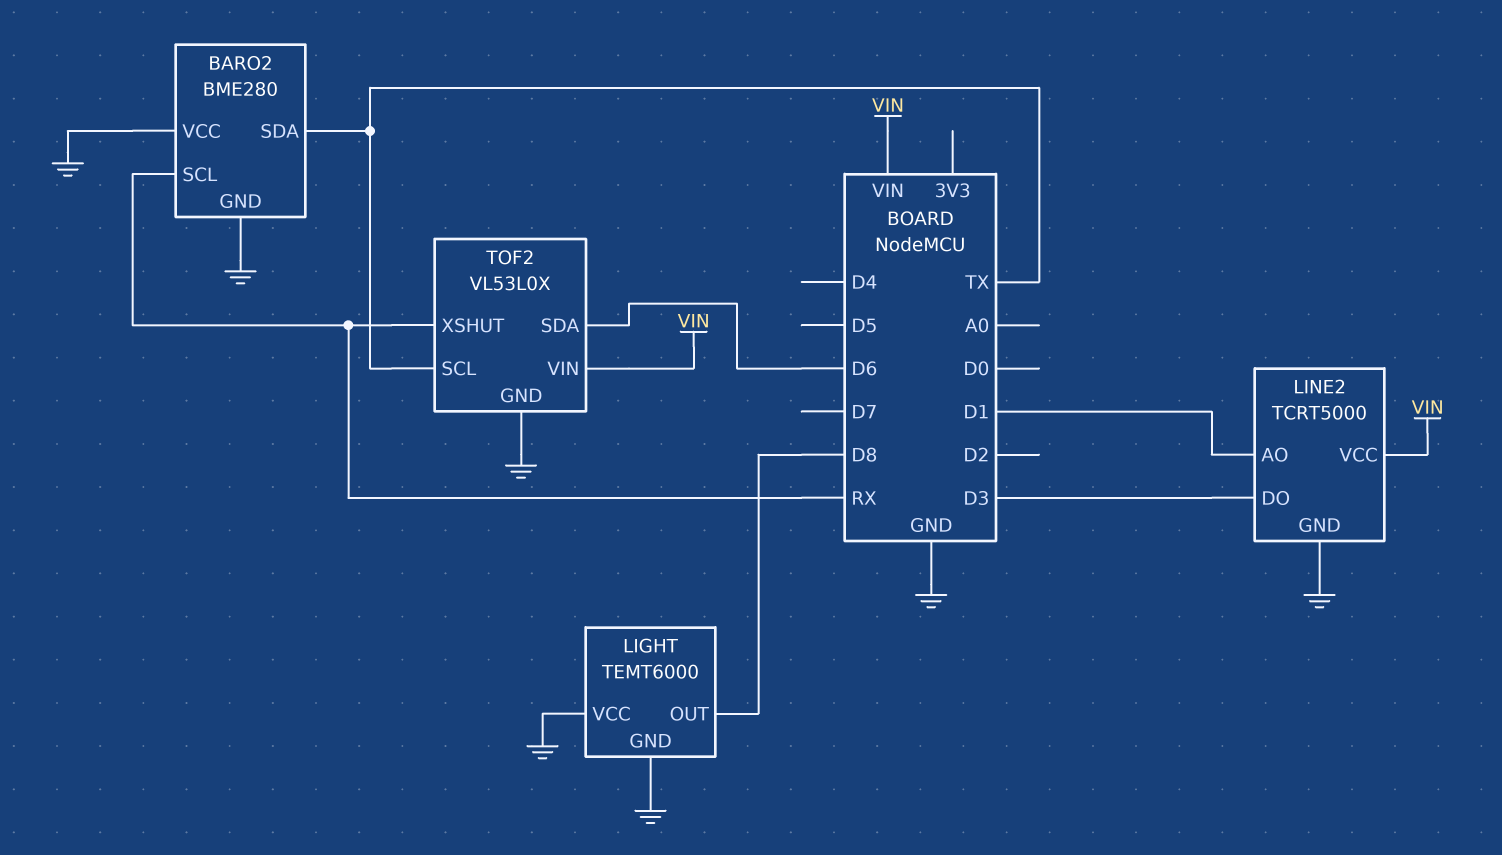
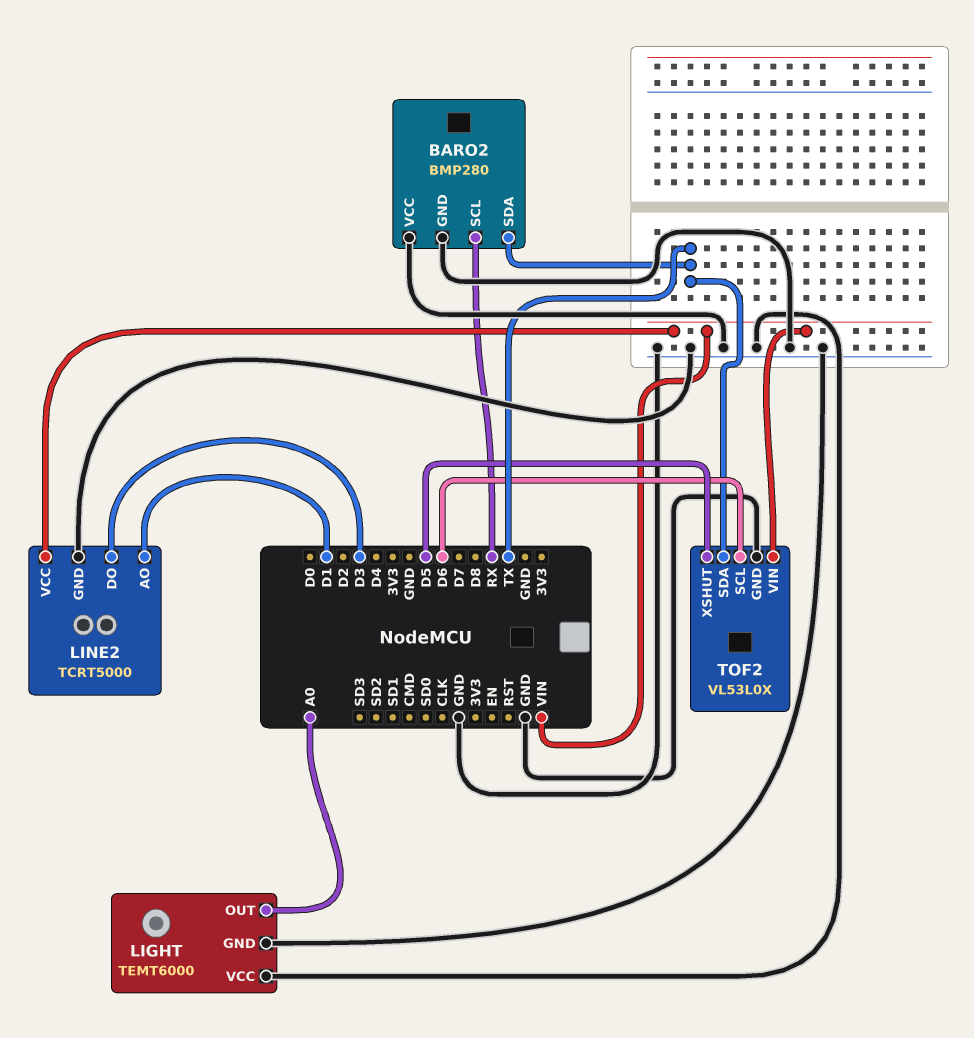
BARO2: BME280 -> BMP280
LIGHT pin OUT: D8 -> A0
TOF2 pin SCL: TX -> D6
TOF2 pin SDA: D6 -> TX
TOF2 pin XSHUT: RX -> D5

